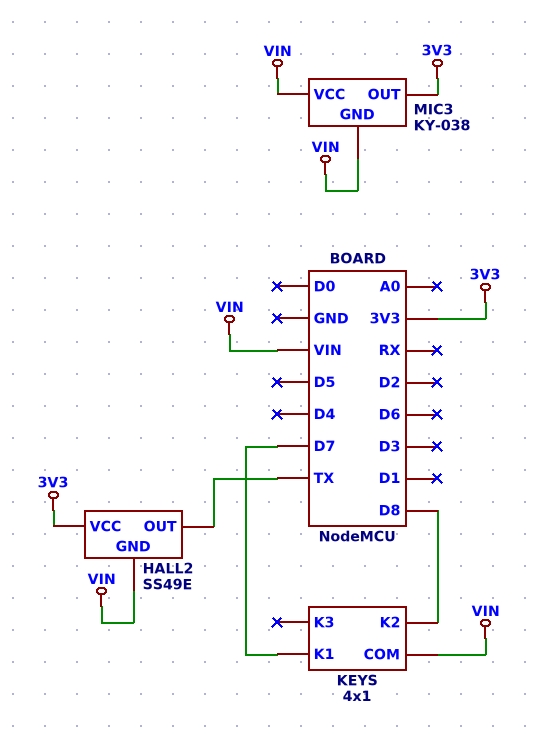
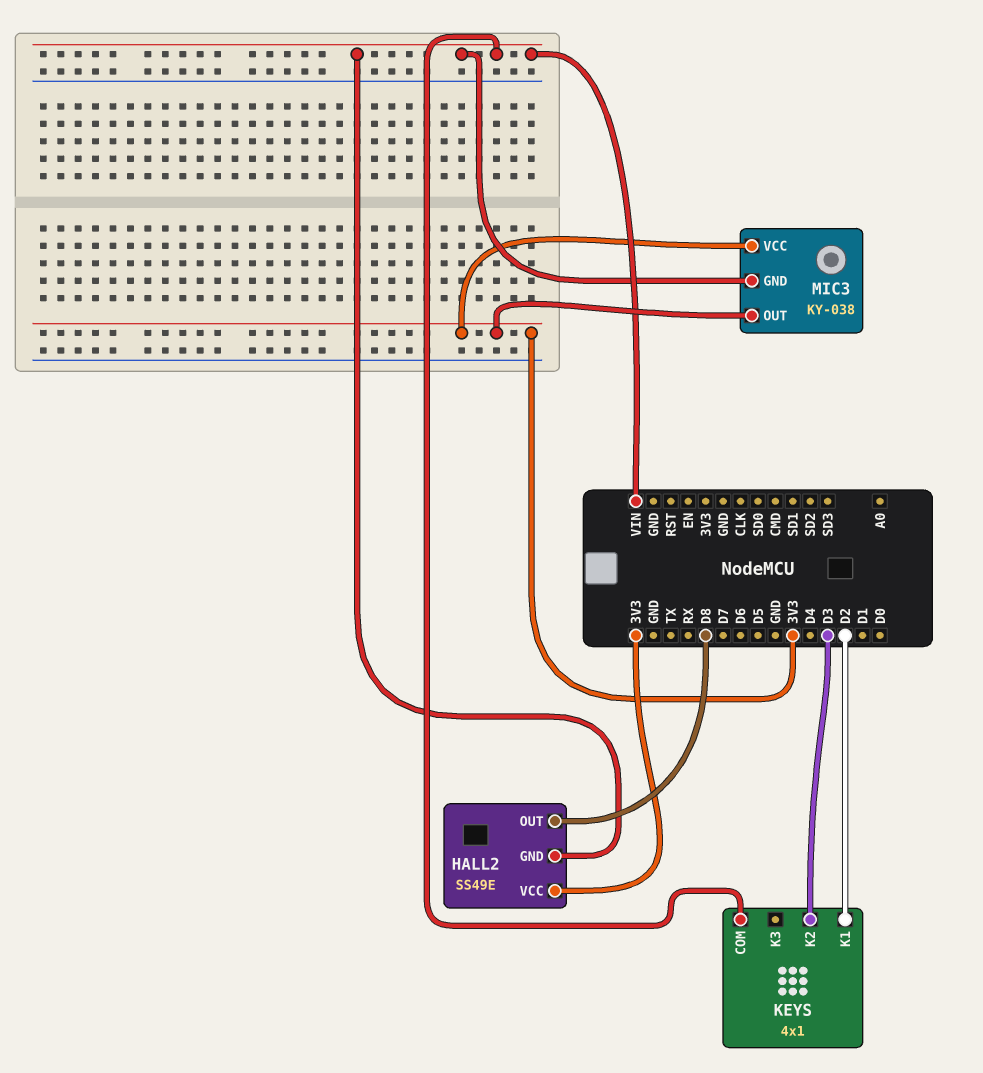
HALL2 pin OUT: TX -> D8
KEYS pin K1: D7 -> D2
KEYS pin K2: D8 -> D3
MIC3 pin VCC: VIN -> 3V3

